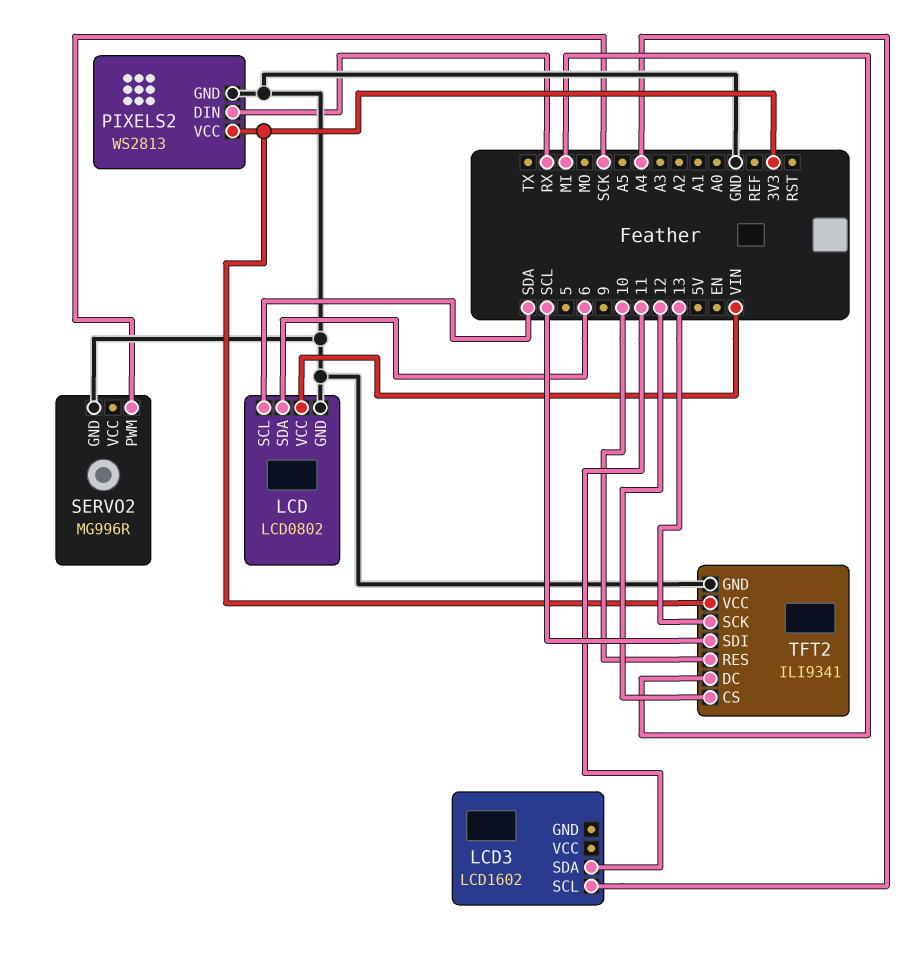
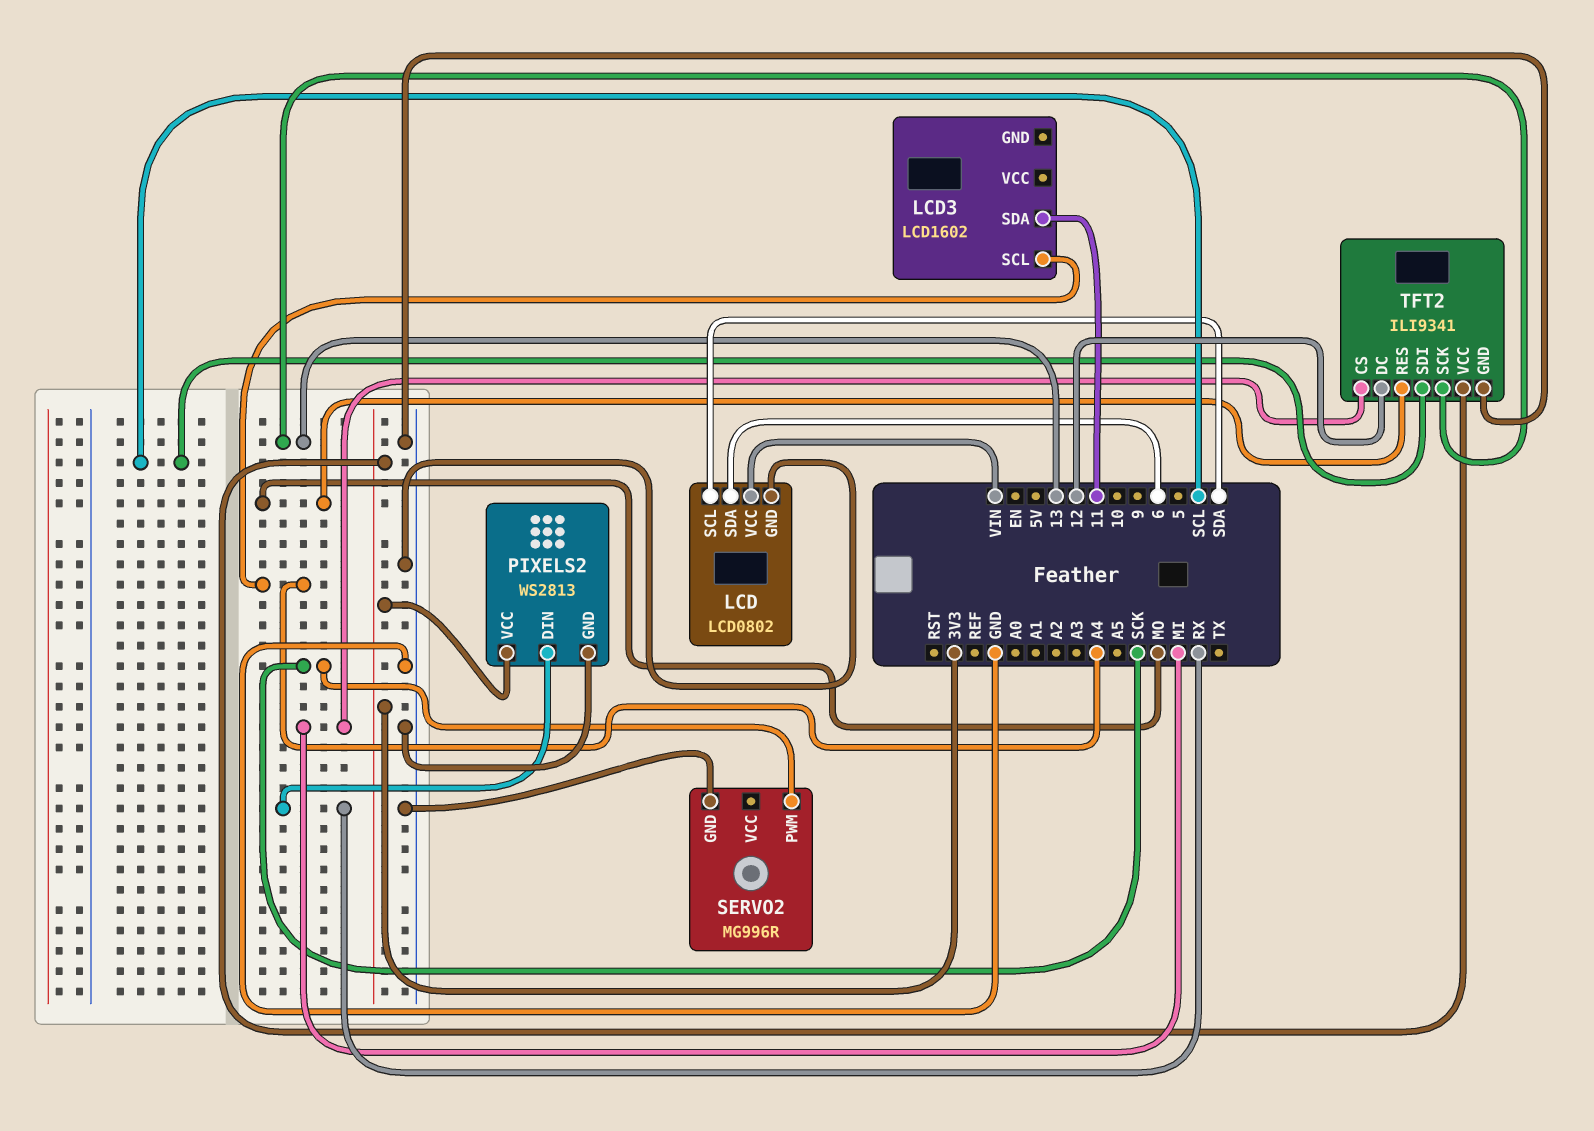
TFT2 pin CS: 12 -> MI
TFT2 pin DC: MI -> 12
TFT2 pin RES: 10 -> MO

